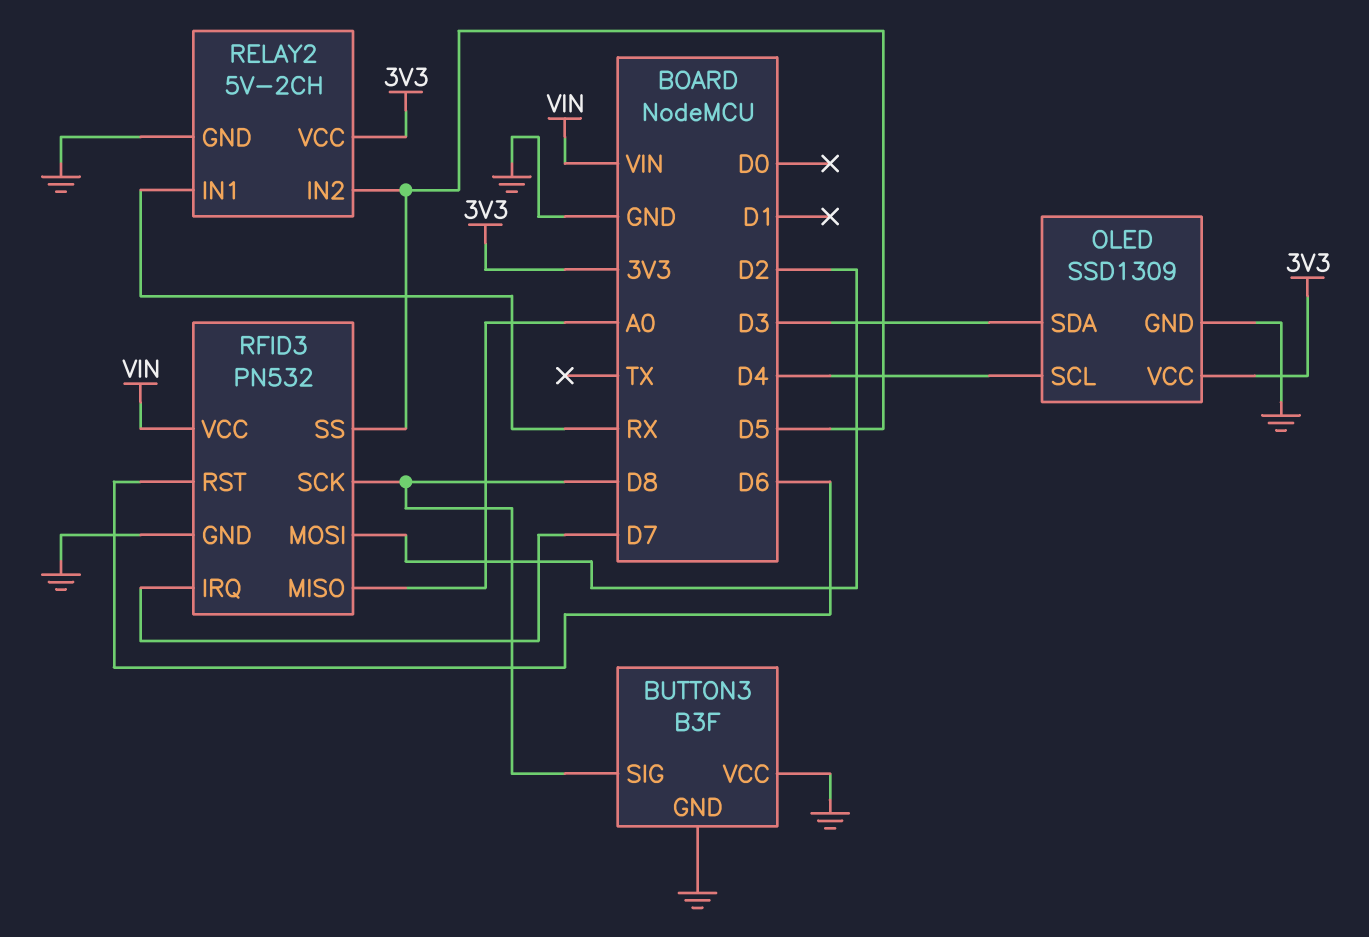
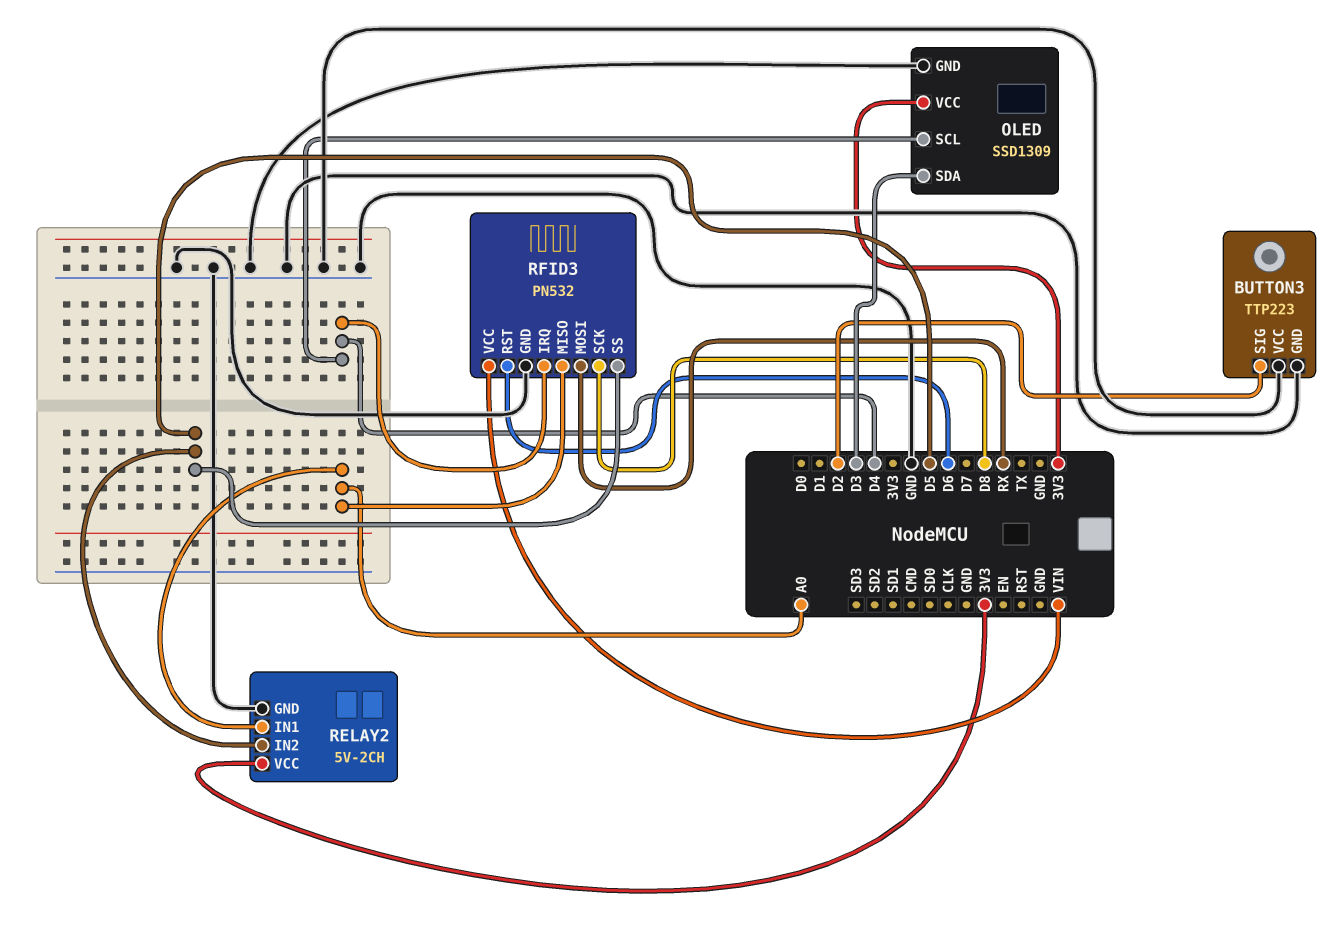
BUTTON3: B3F -> TTP223
BUTTON3 pin SIG: D8 -> D2
RELAY2 pin IN1: RX -> A0
RFID3 pin IRQ: D7 -> D4
RFID3 pin MOSI: D2 -> RX

